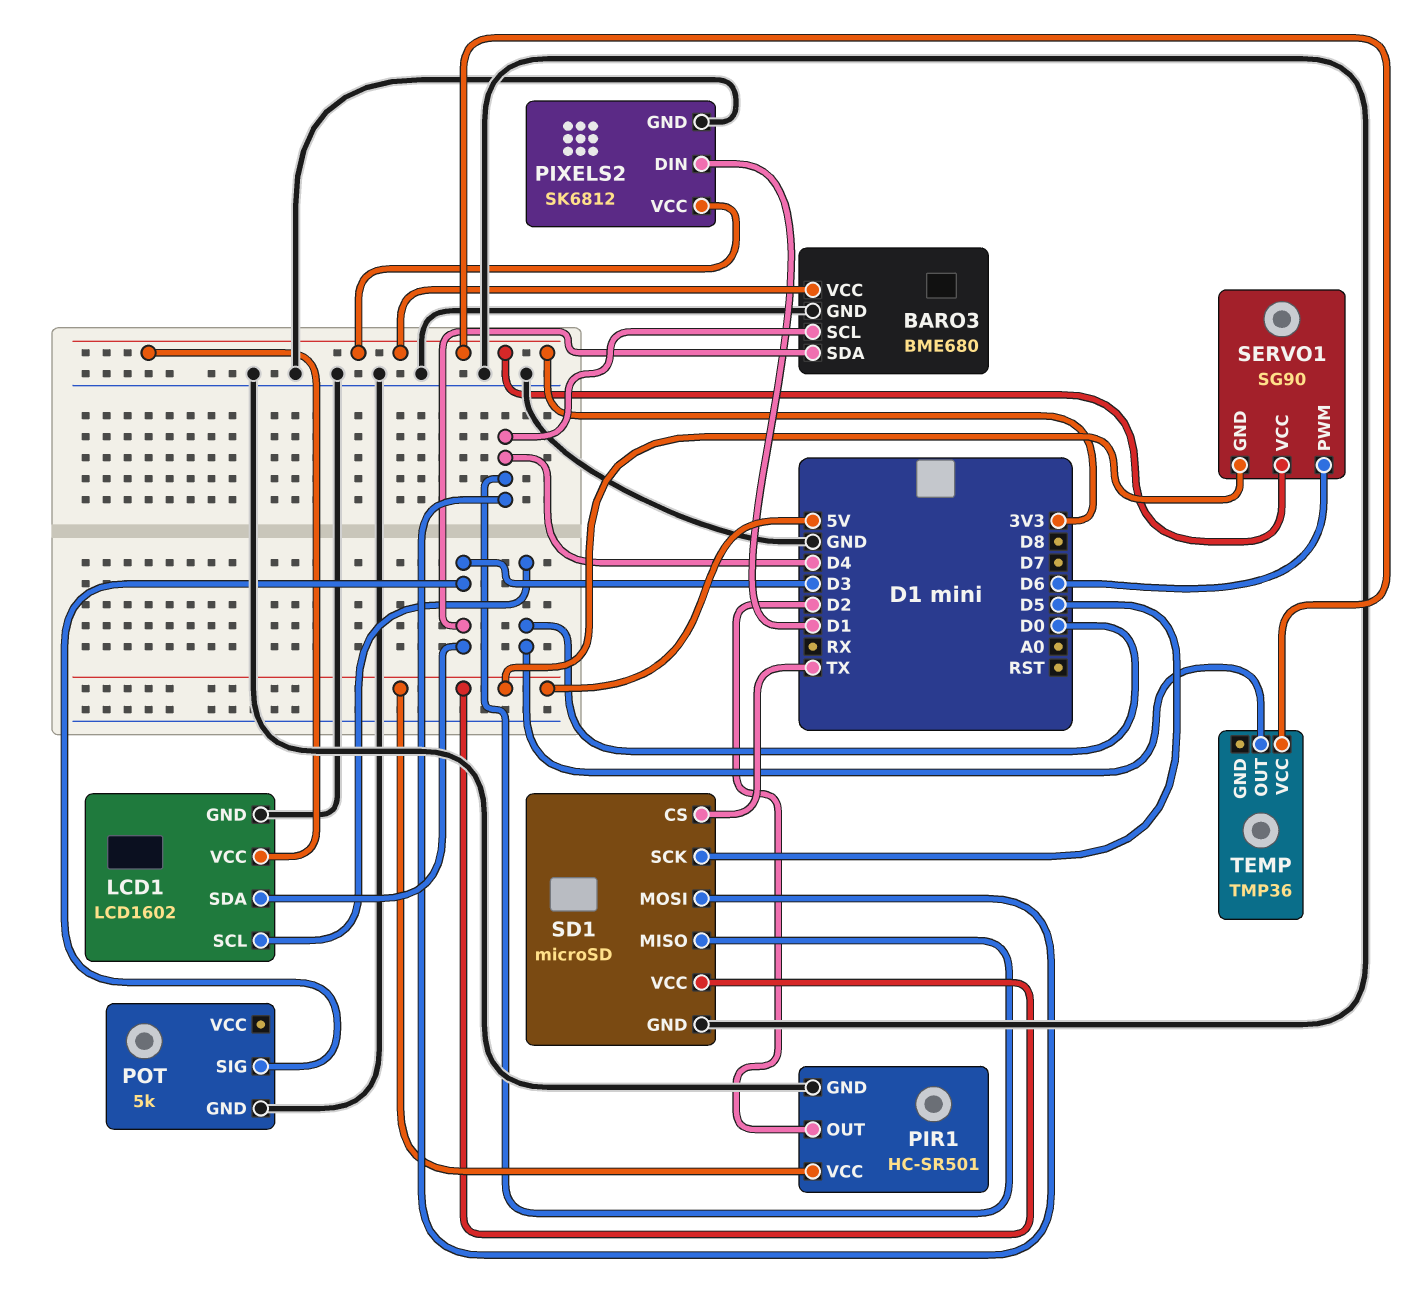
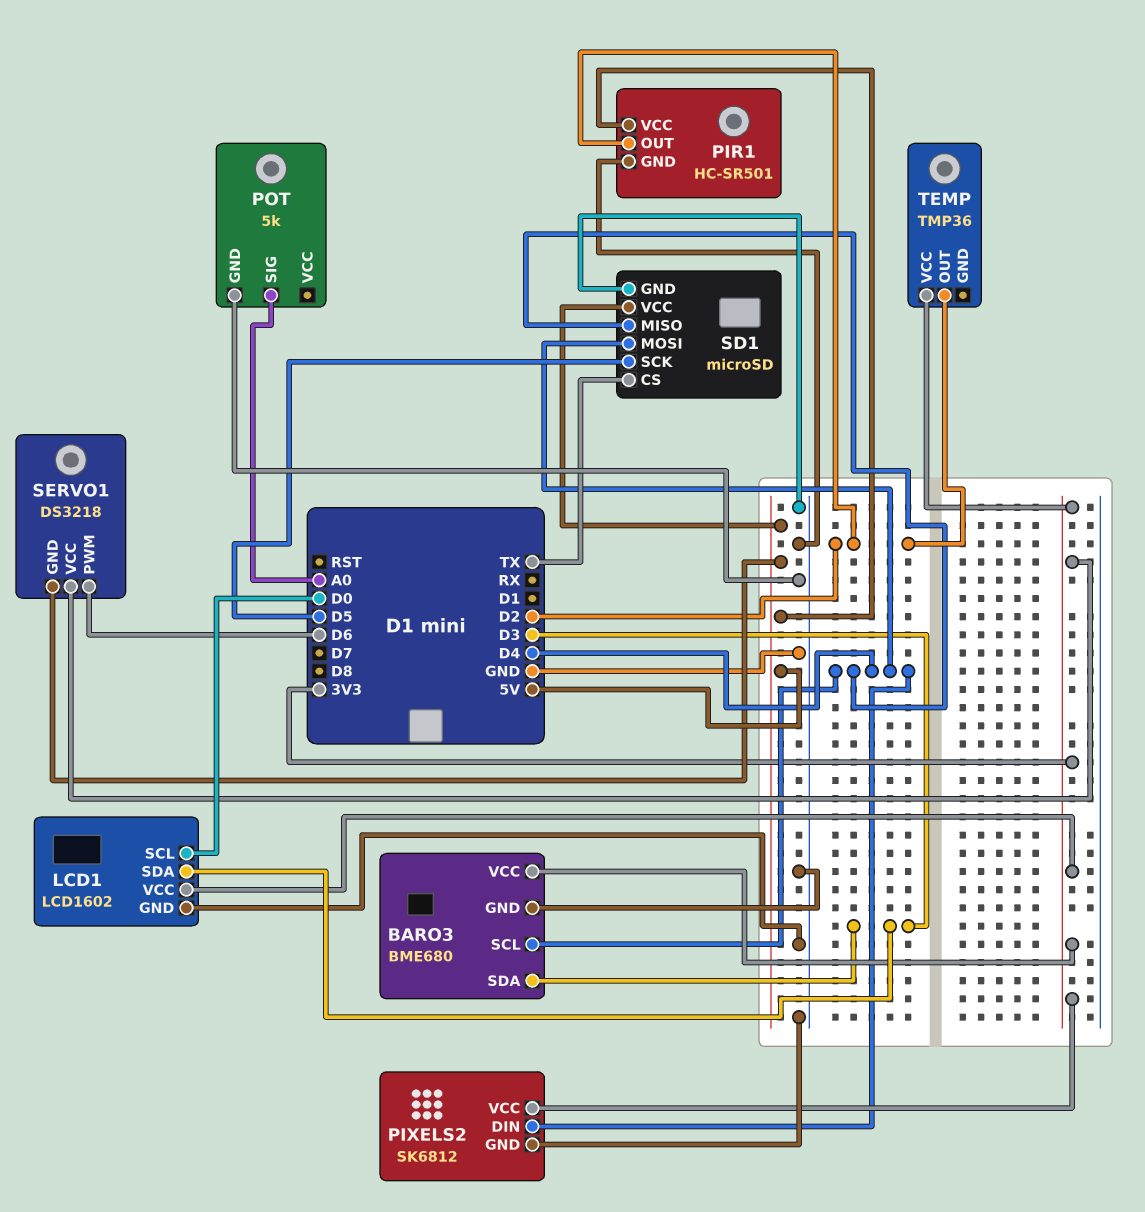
PIXELS2 pin DIN: D1 -> D4
POT pin SIG: D3 -> A0
SERVO1: SG90 -> DS3218
TEMP pin OUT: D0 -> D2

